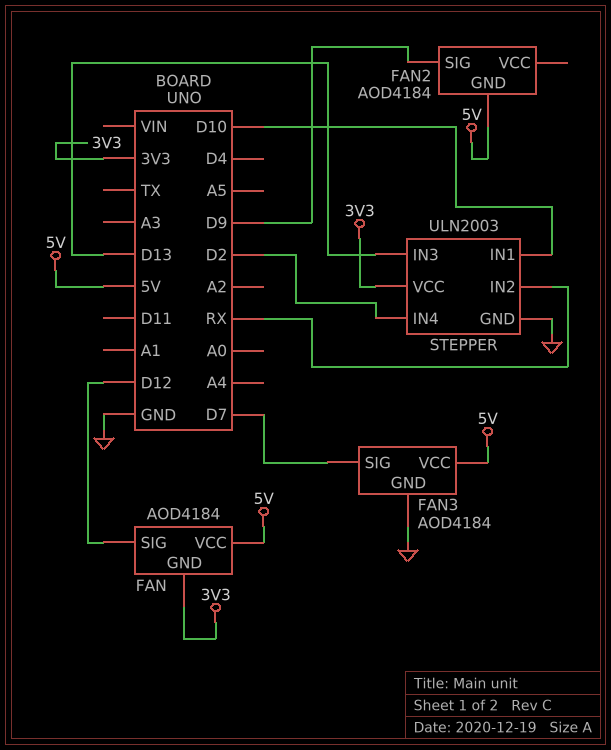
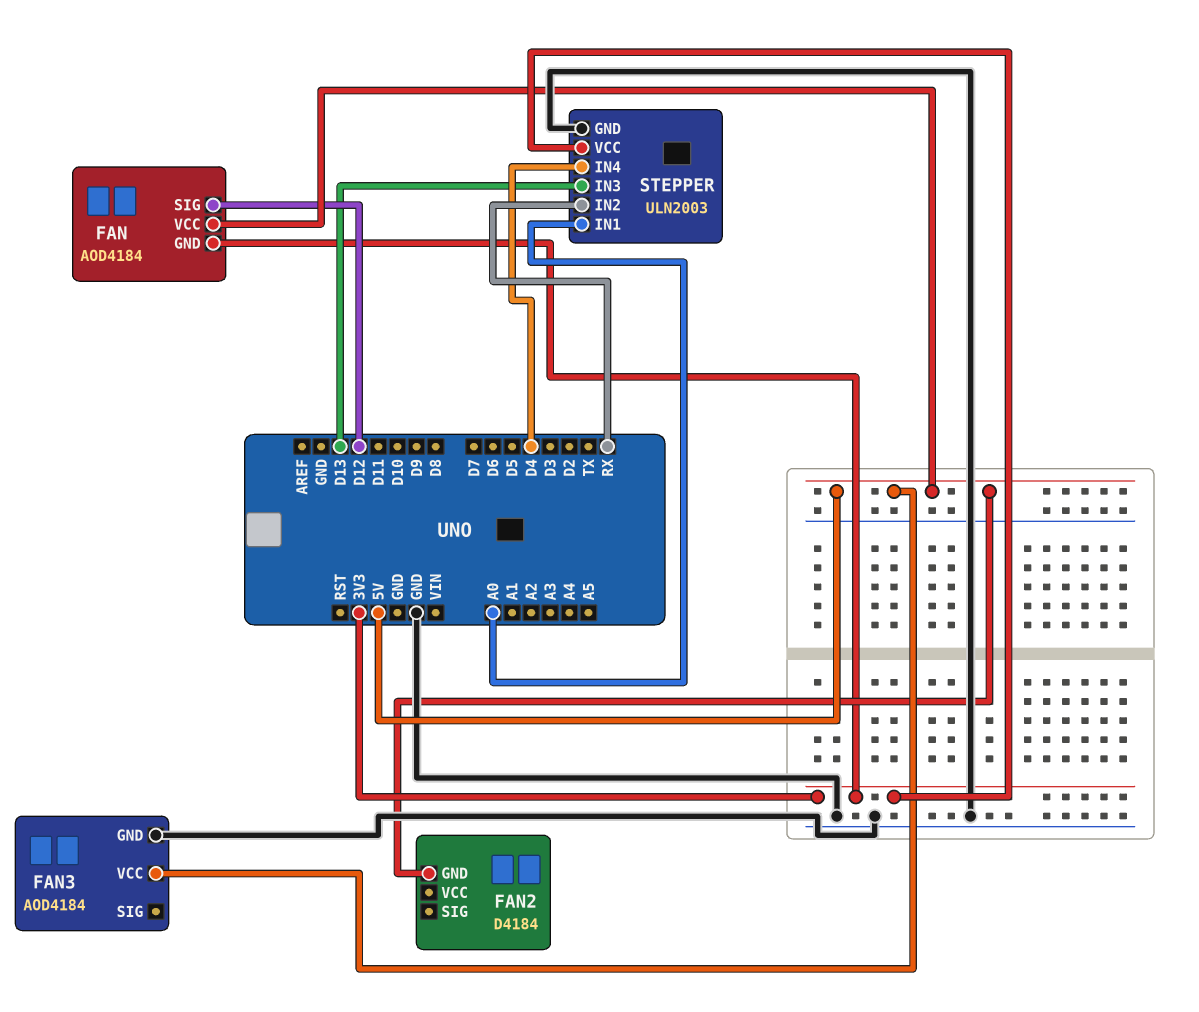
FAN2: AOD4184 -> D4184
FAN2 pin SIG: D9 -> none
FAN3 pin SIG: D7 -> none
STEPPER pin IN1: D10 -> A0
STEPPER pin IN4: D2 -> D4

